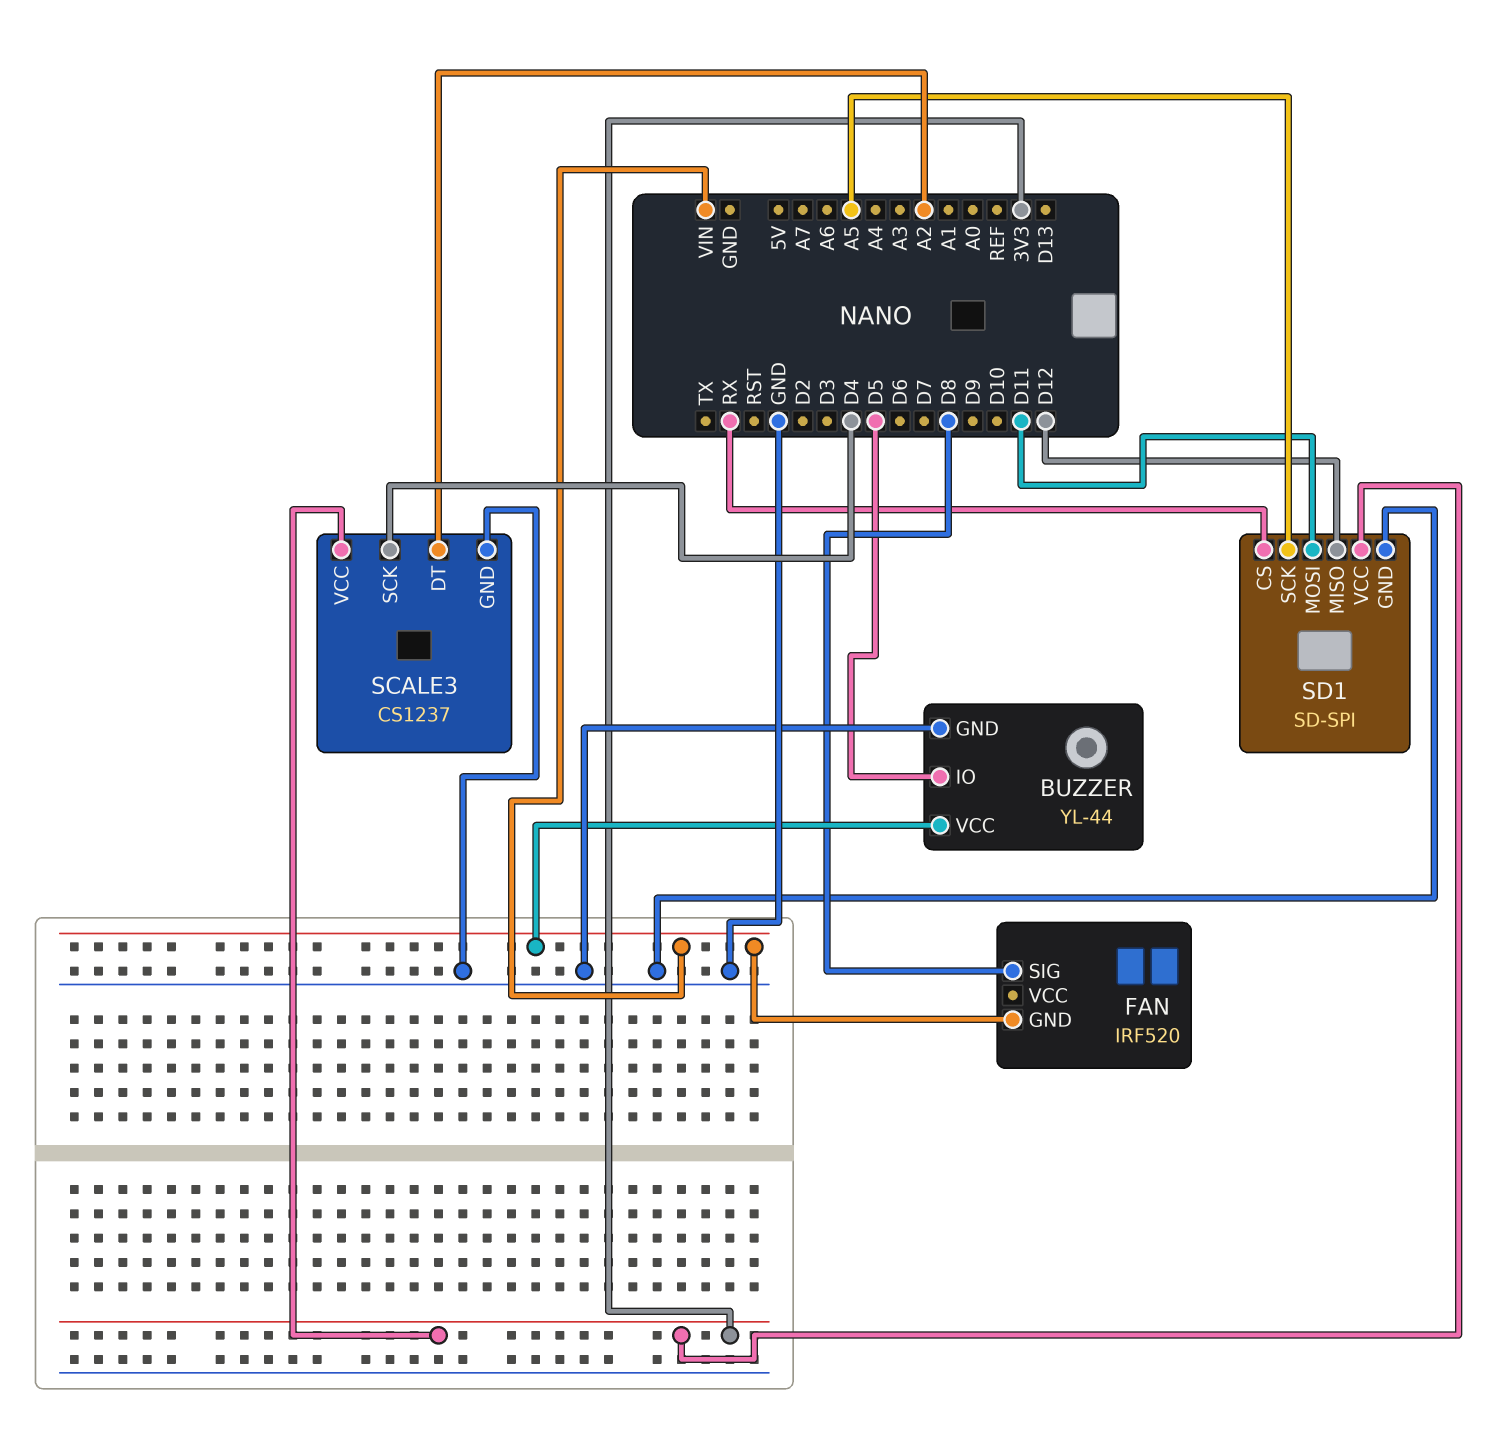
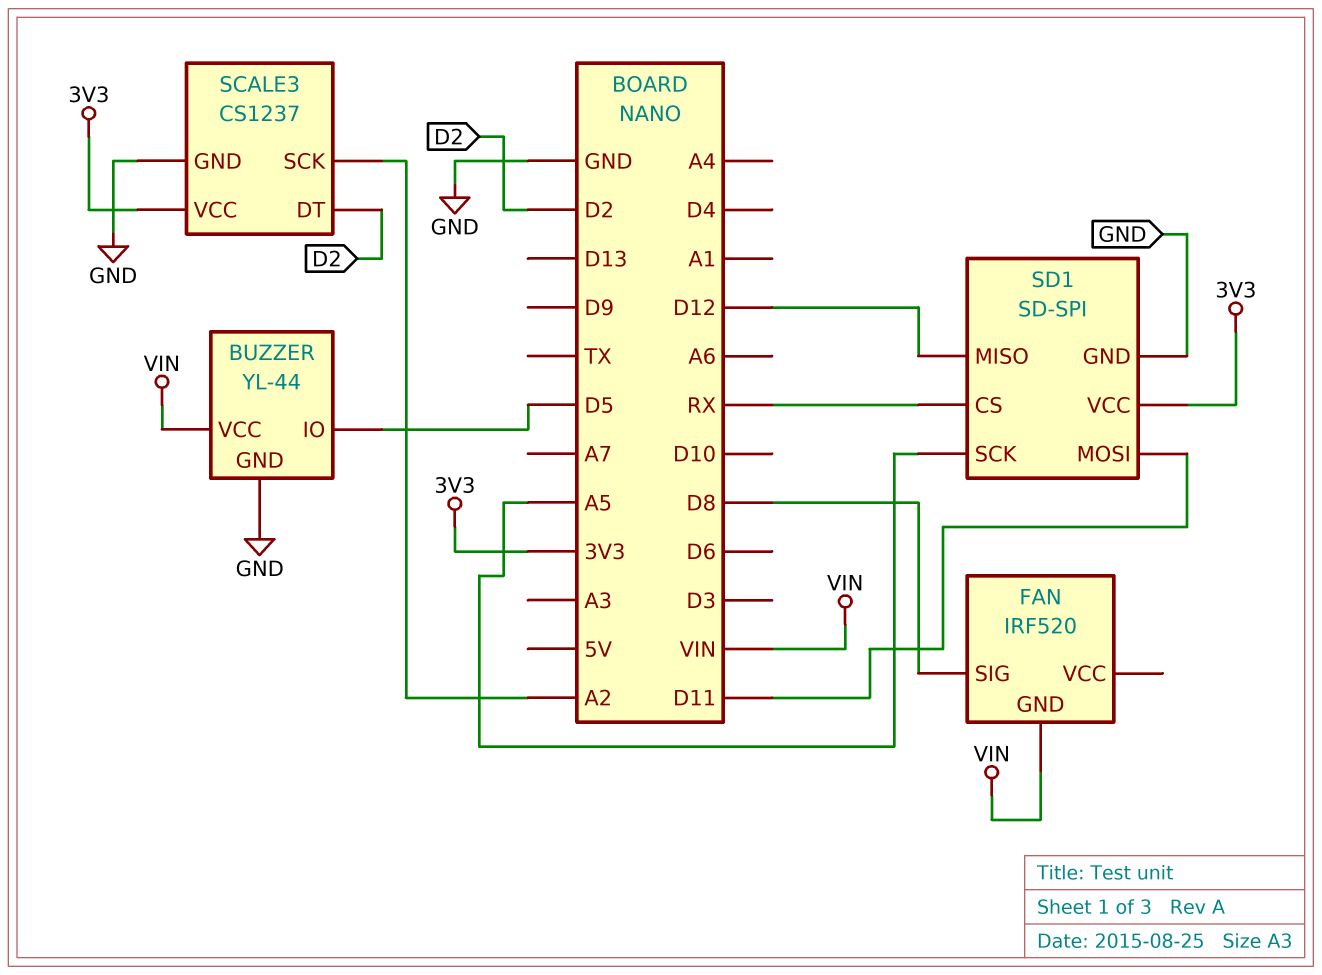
SCALE3 pin DT: A2 -> D2
SCALE3 pin SCK: D4 -> A2

